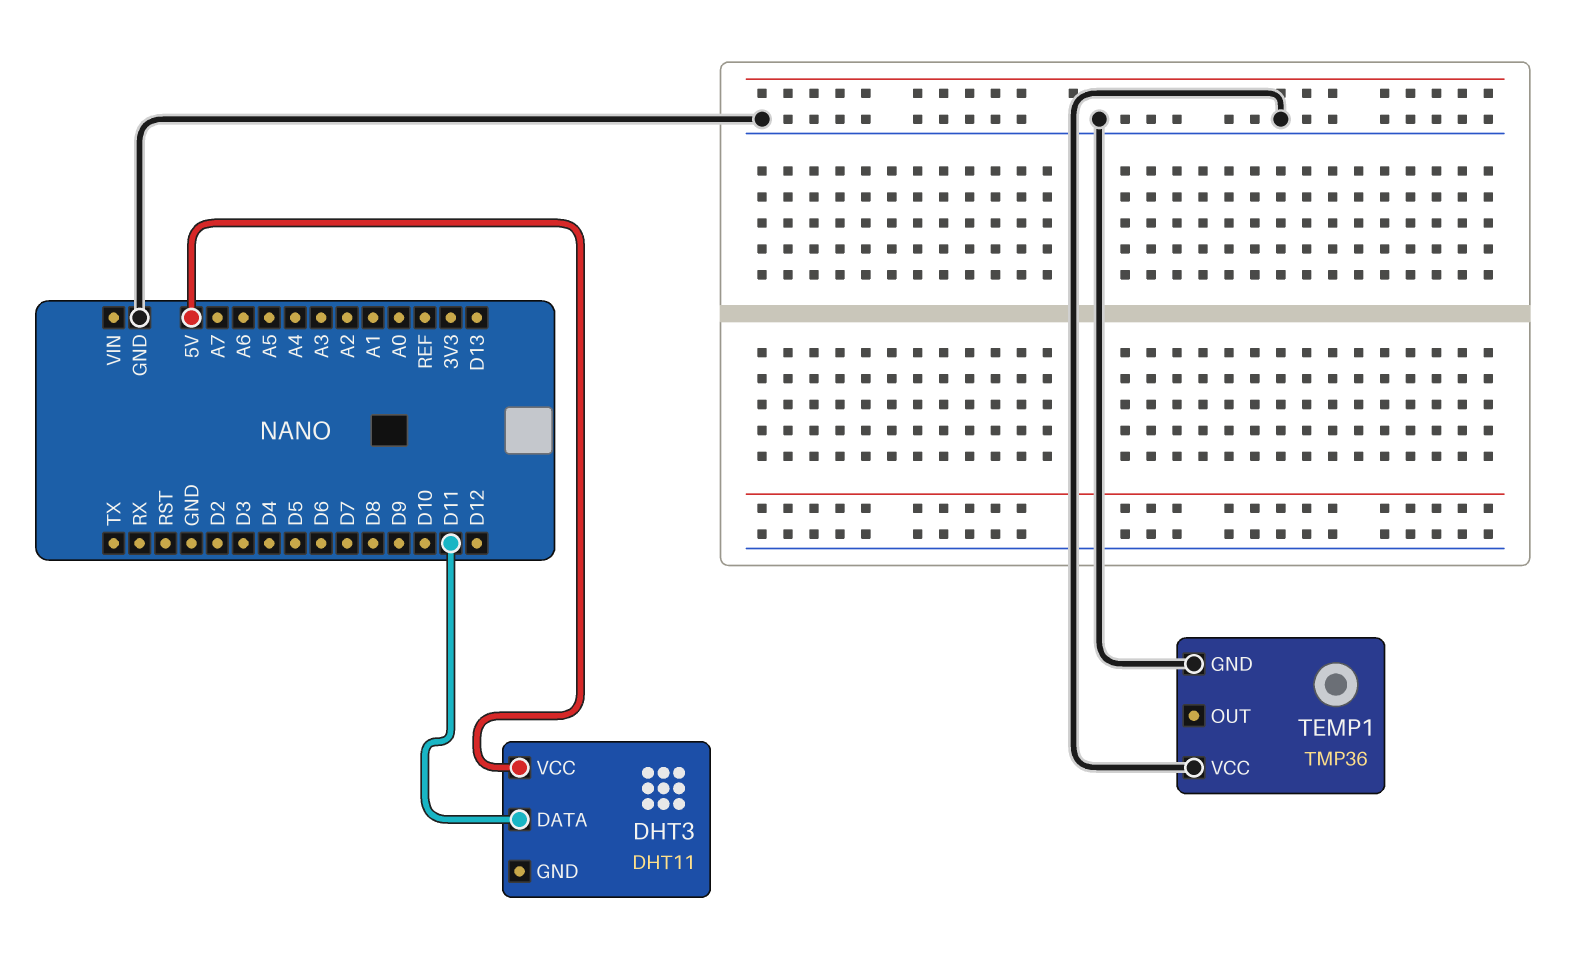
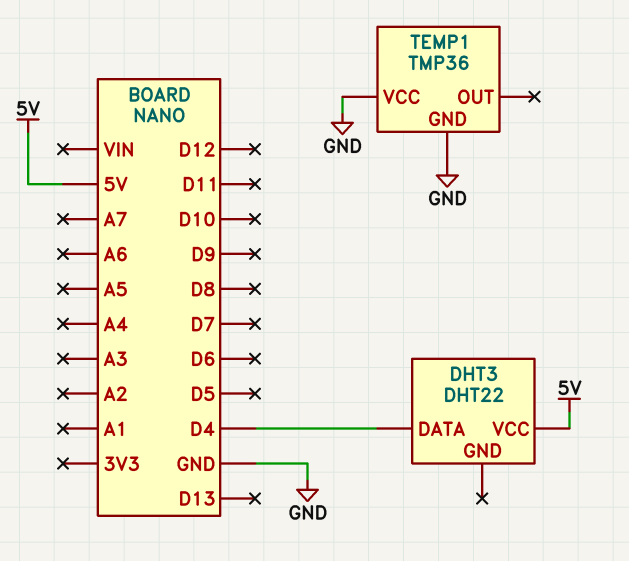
DHT3: DHT11 -> DHT22
DHT3 pin DATA: D11 -> D4

